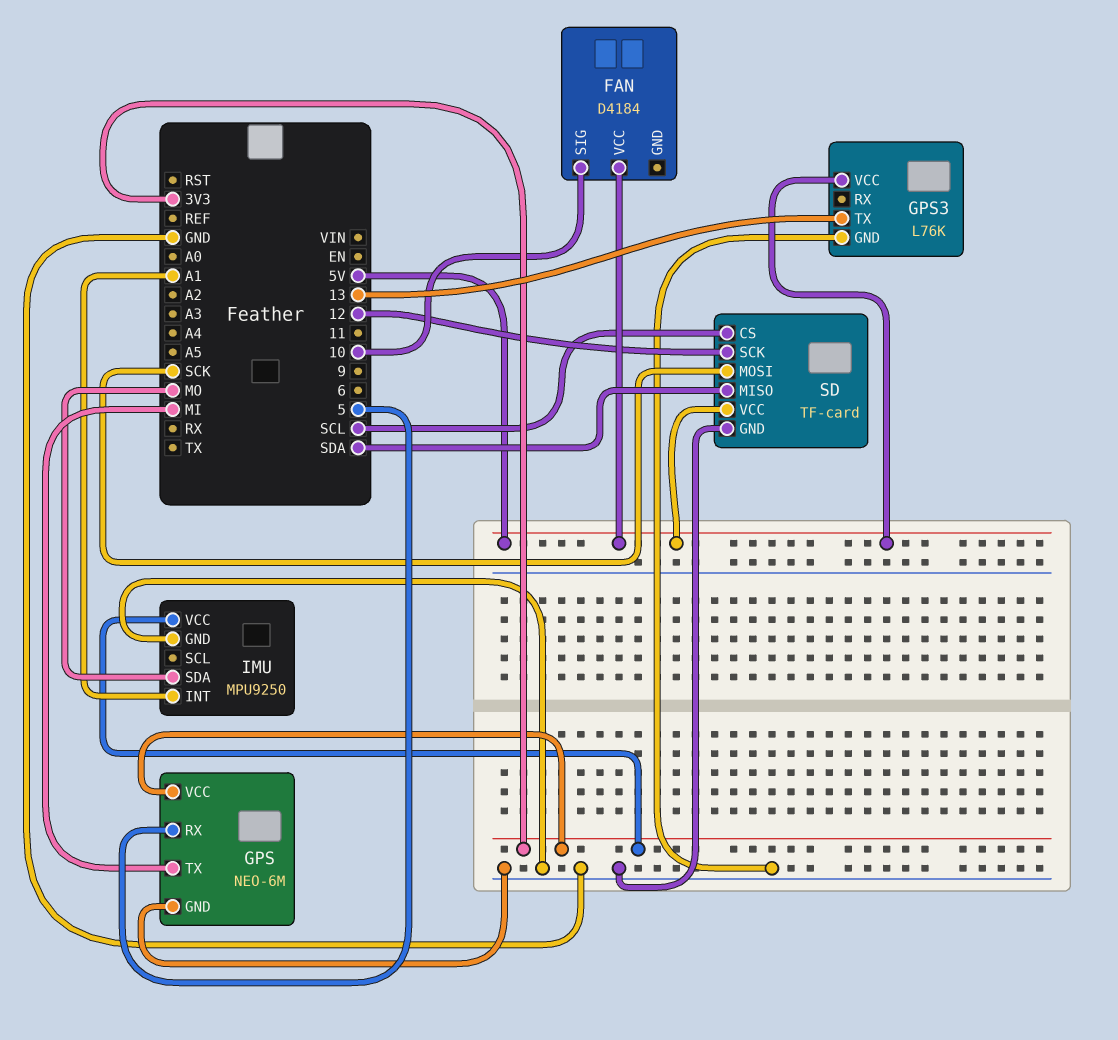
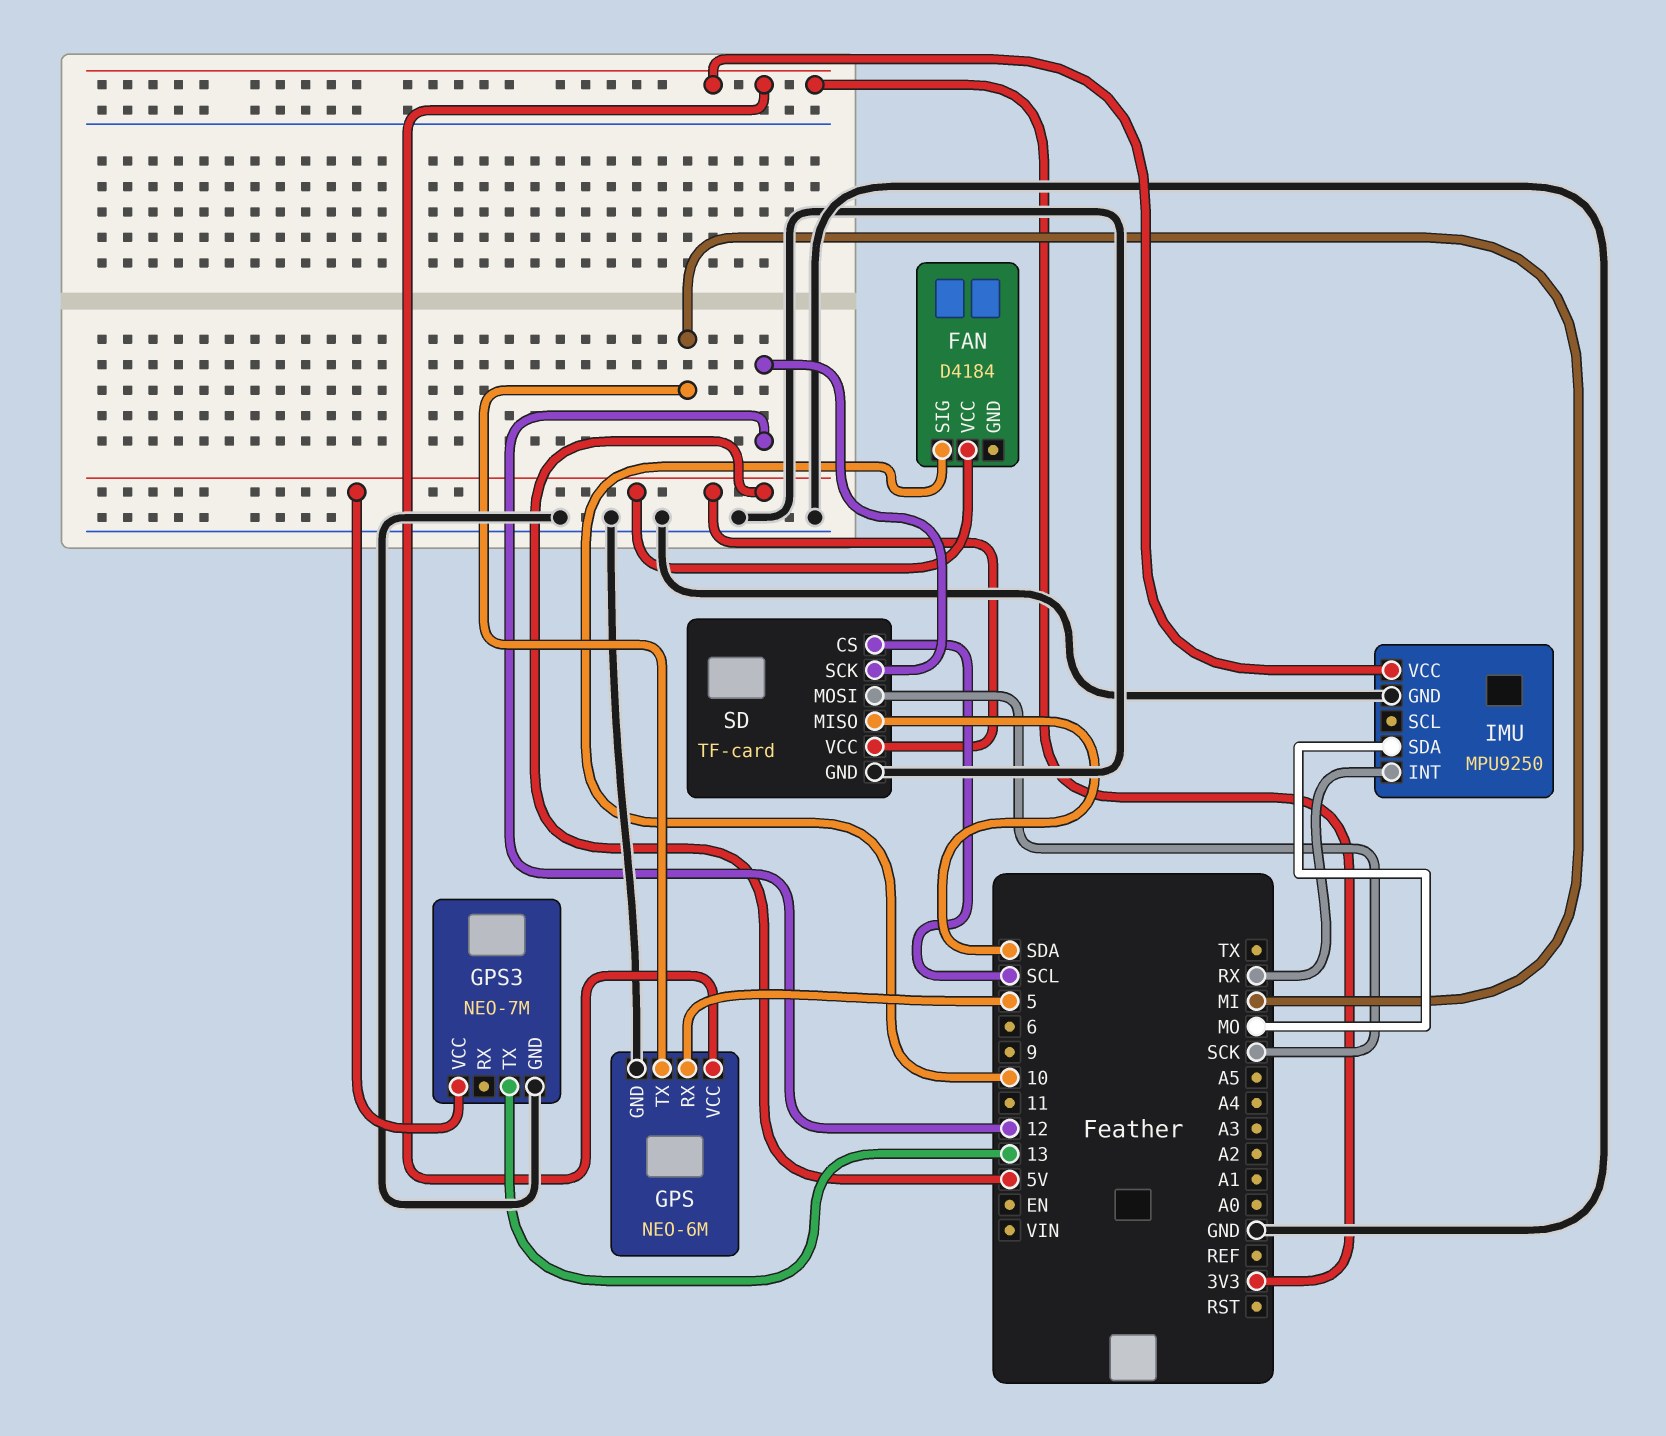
GPS3: L76K -> NEO-7M
IMU pin INT: A1 -> RX

